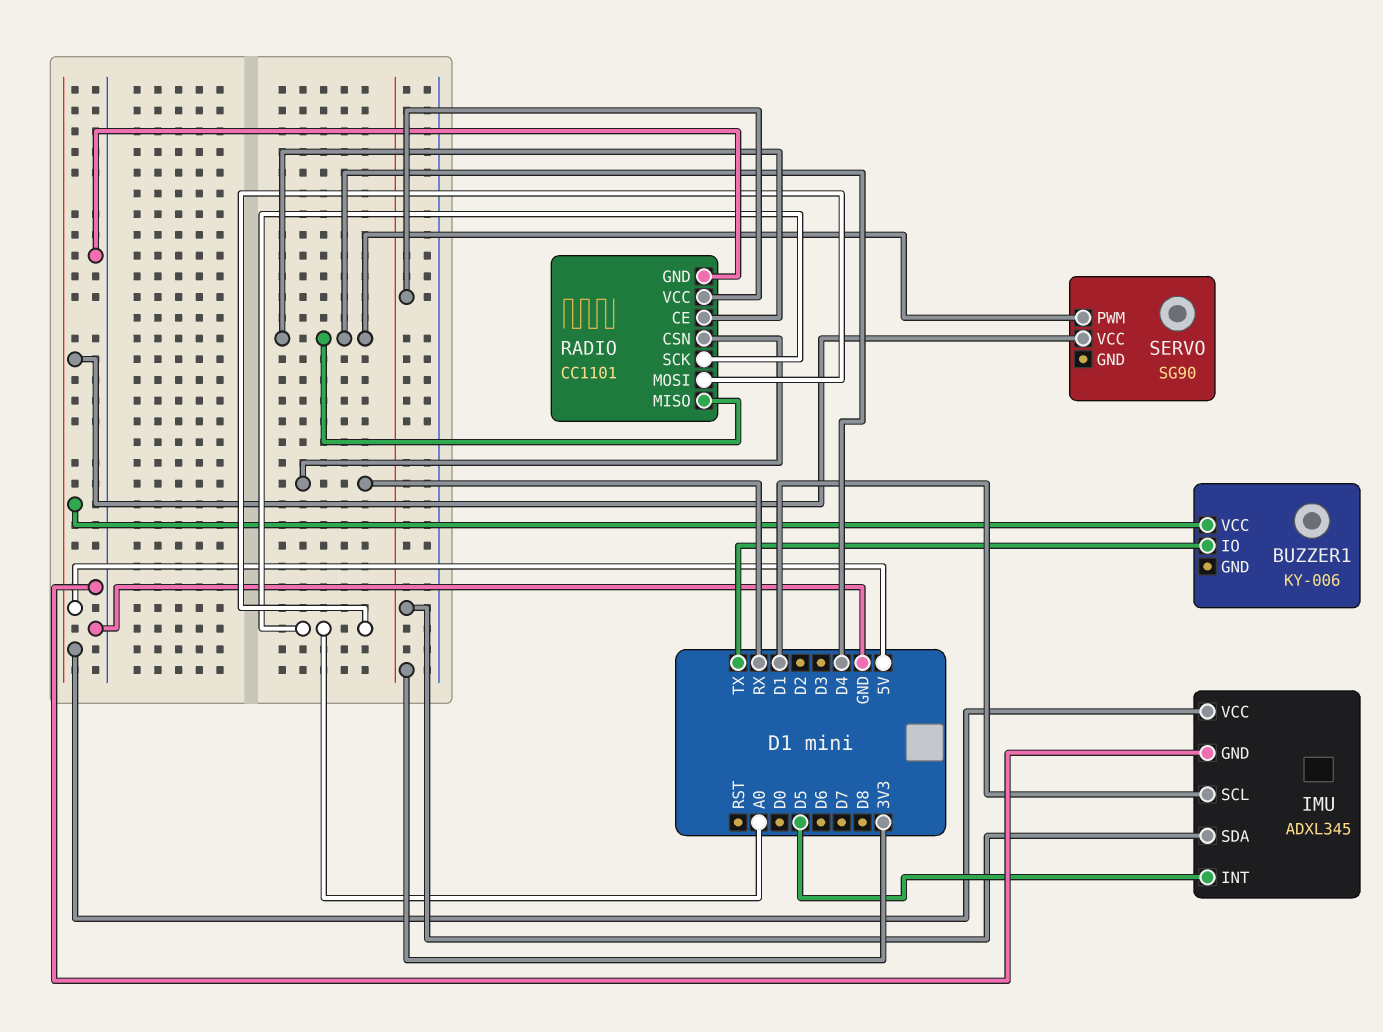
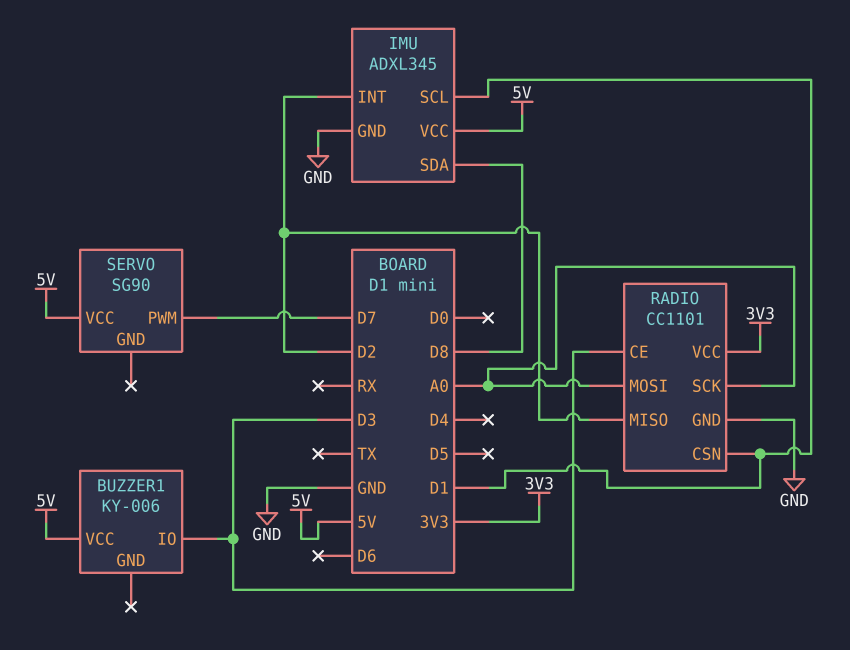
BUZZER1 pin IO: TX -> D3
IMU pin INT: D5 -> D2
IMU pin SDA: 3V3 -> D8
RADIO pin CE: D4 -> D3
RADIO pin CSN: RX -> D1
RADIO pin MISO: D4 -> D2
SERVO pin PWM: D4 -> D7

